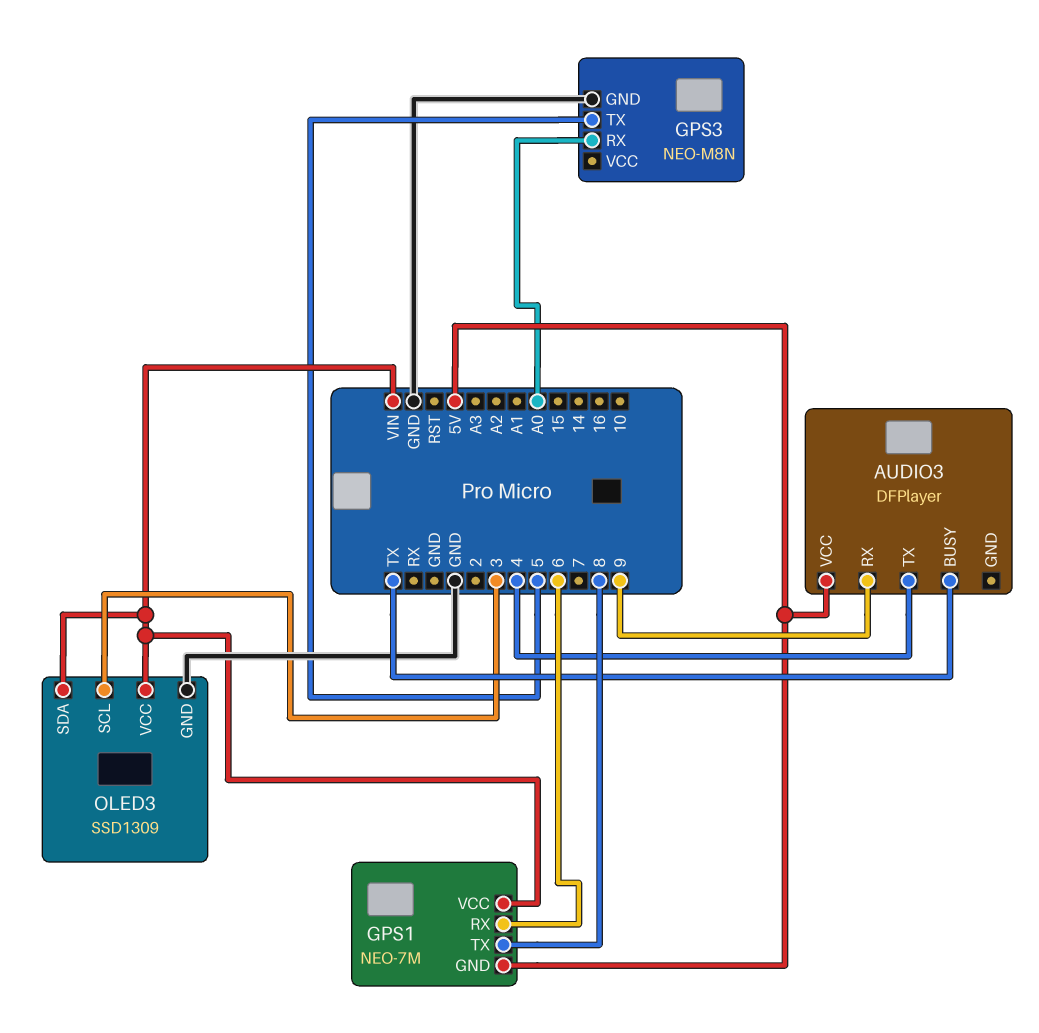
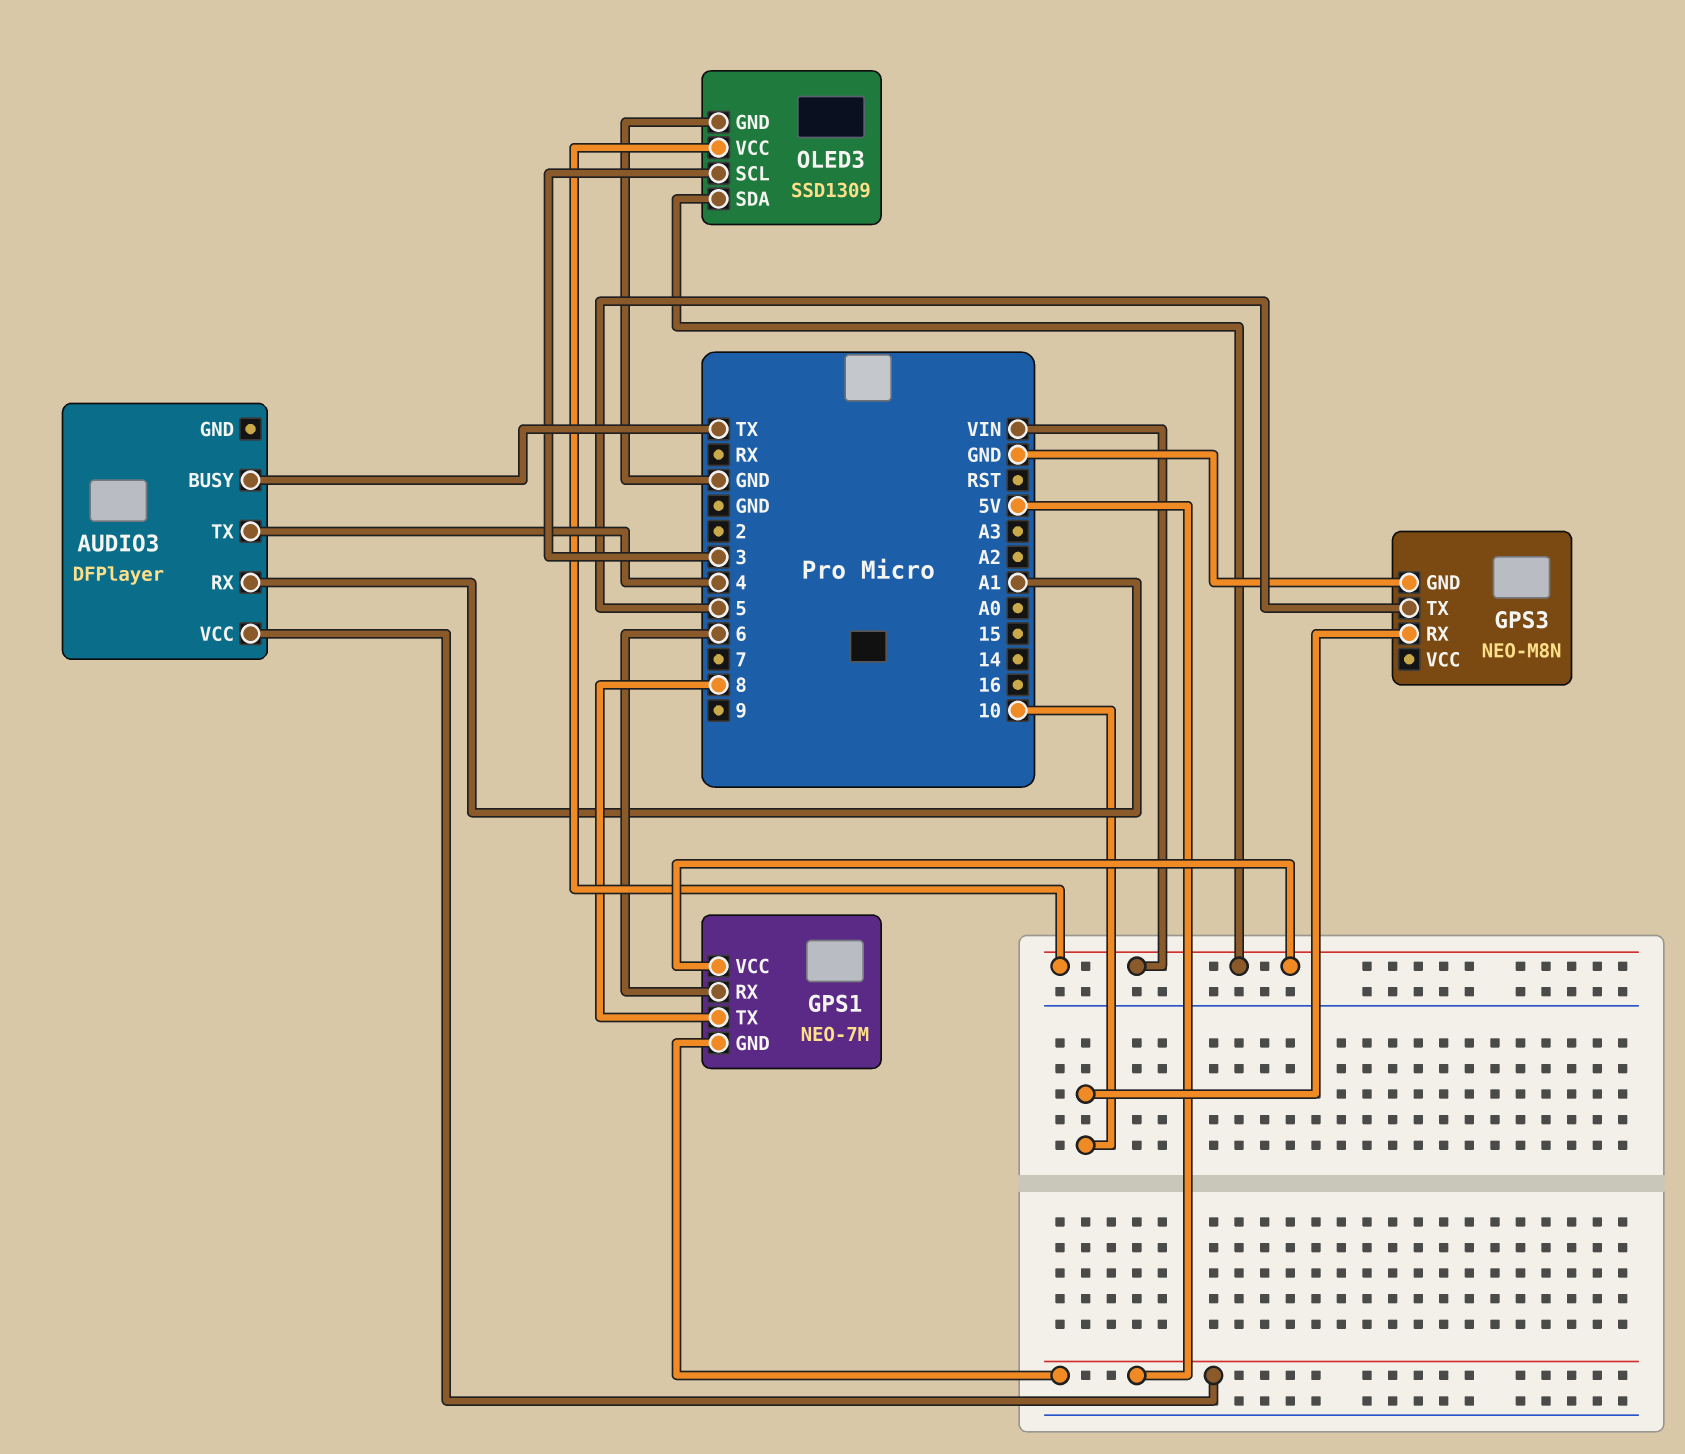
AUDIO3 pin RX: 9 -> A1
GPS3 pin RX: A0 -> 10

